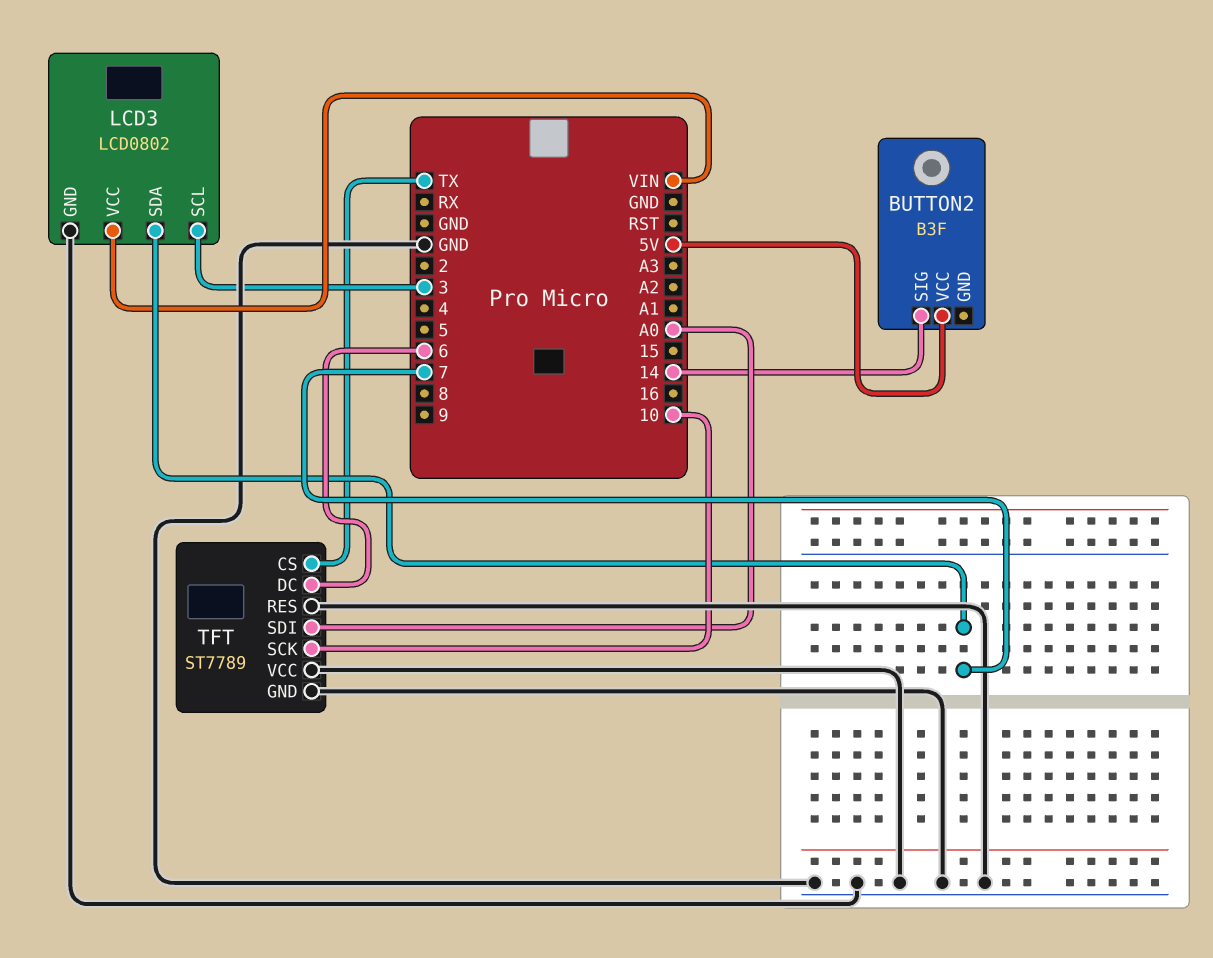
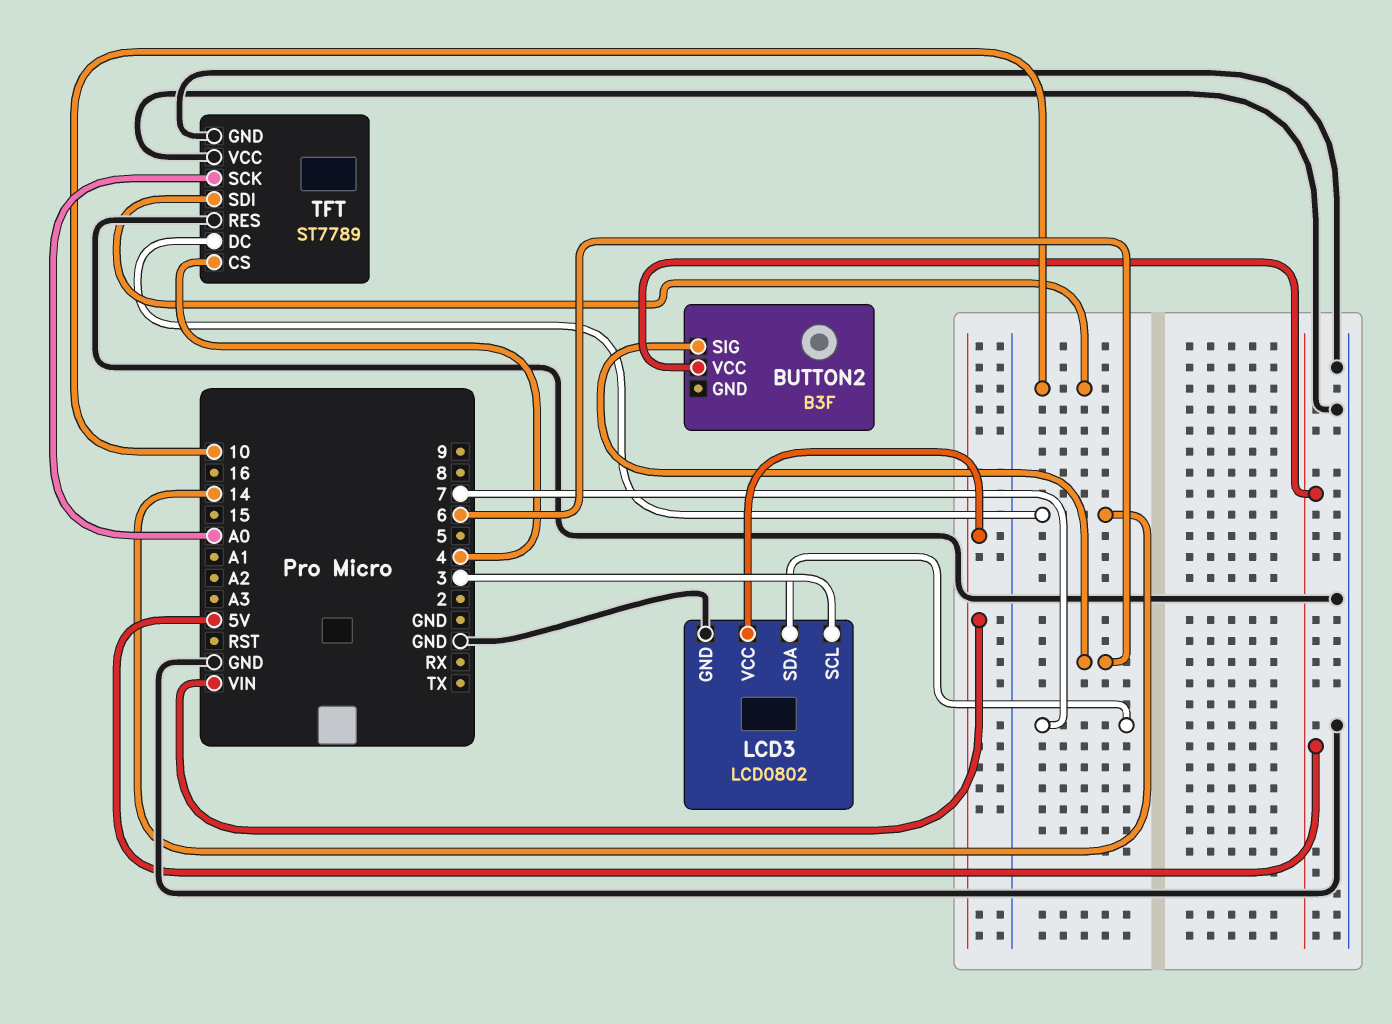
BUTTON2 pin SIG: 14 -> 6
TFT pin CS: TX -> 4
TFT pin DC: 6 -> 14
TFT pin SCK: 10 -> A0
TFT pin SDI: A0 -> 10

